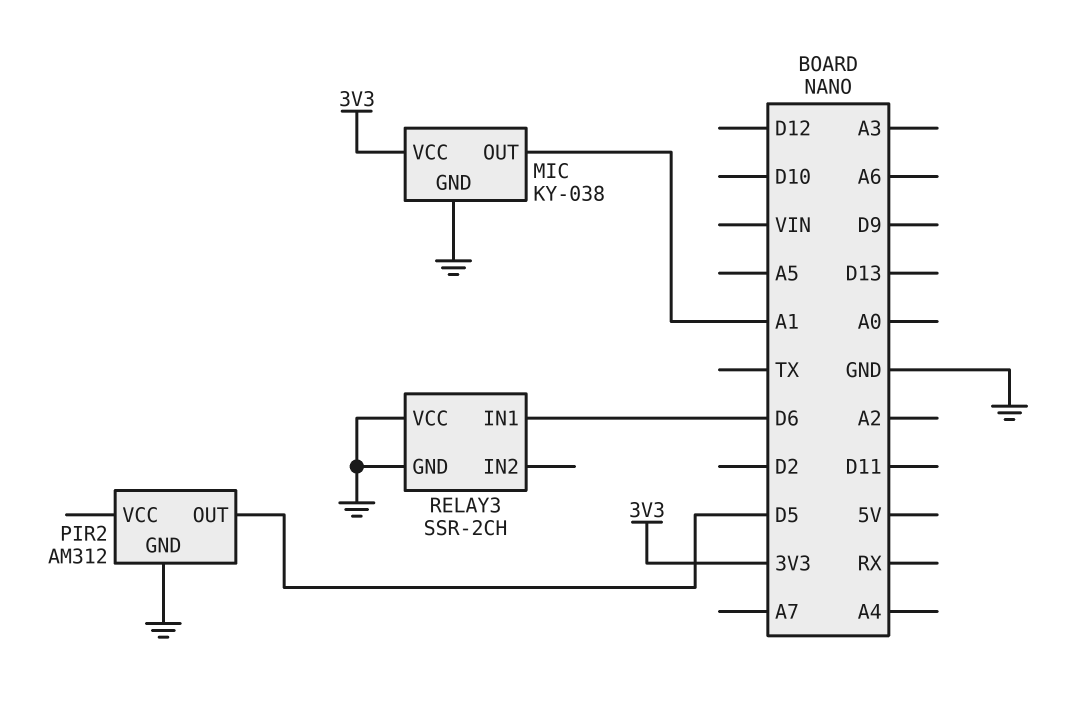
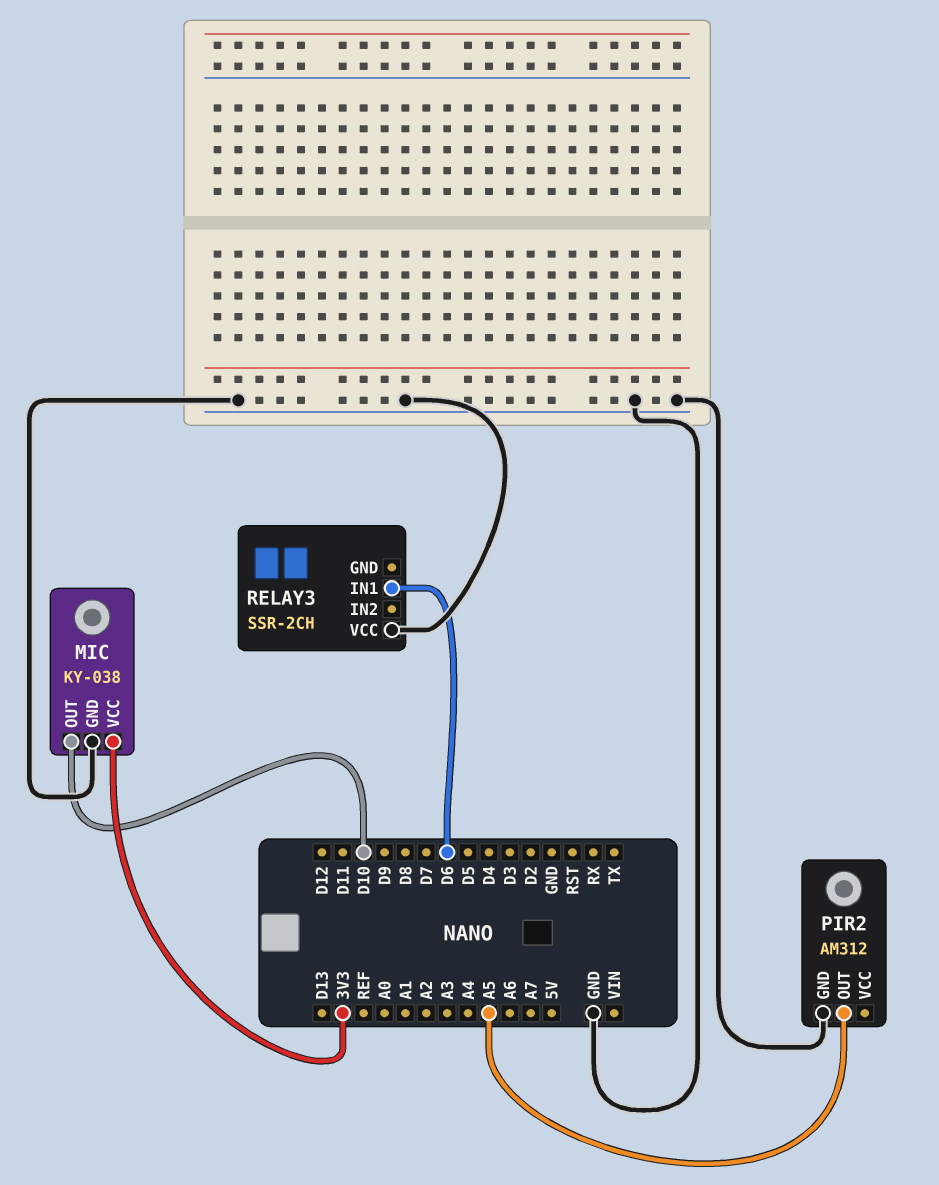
MIC pin OUT: A1 -> D10
PIR2 pin OUT: D5 -> A5
RELAY3 pin GND: GND -> none

